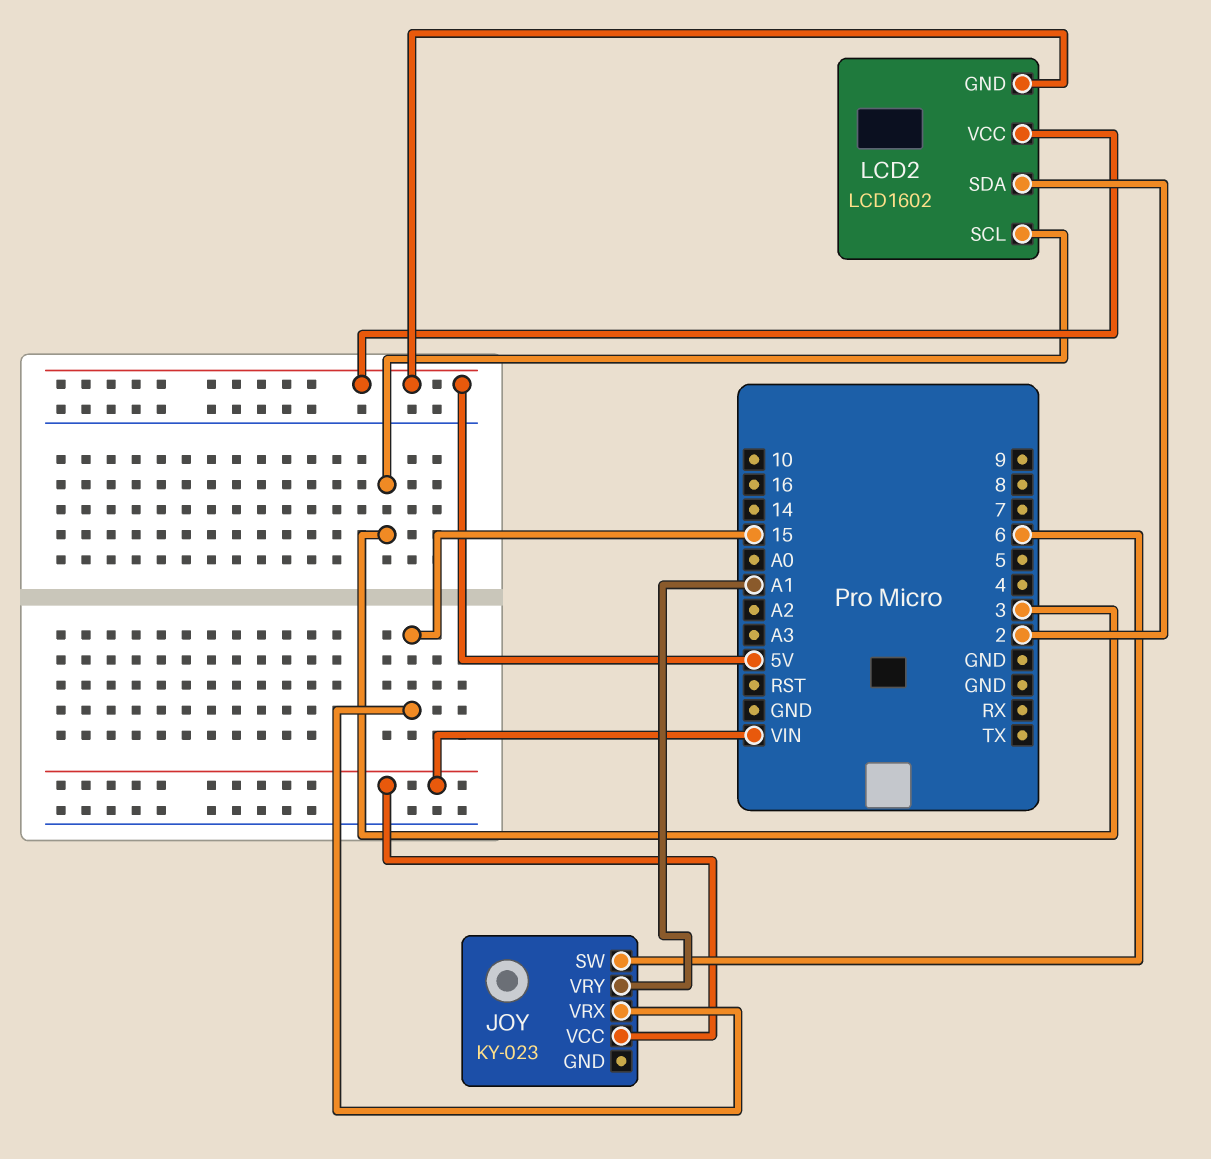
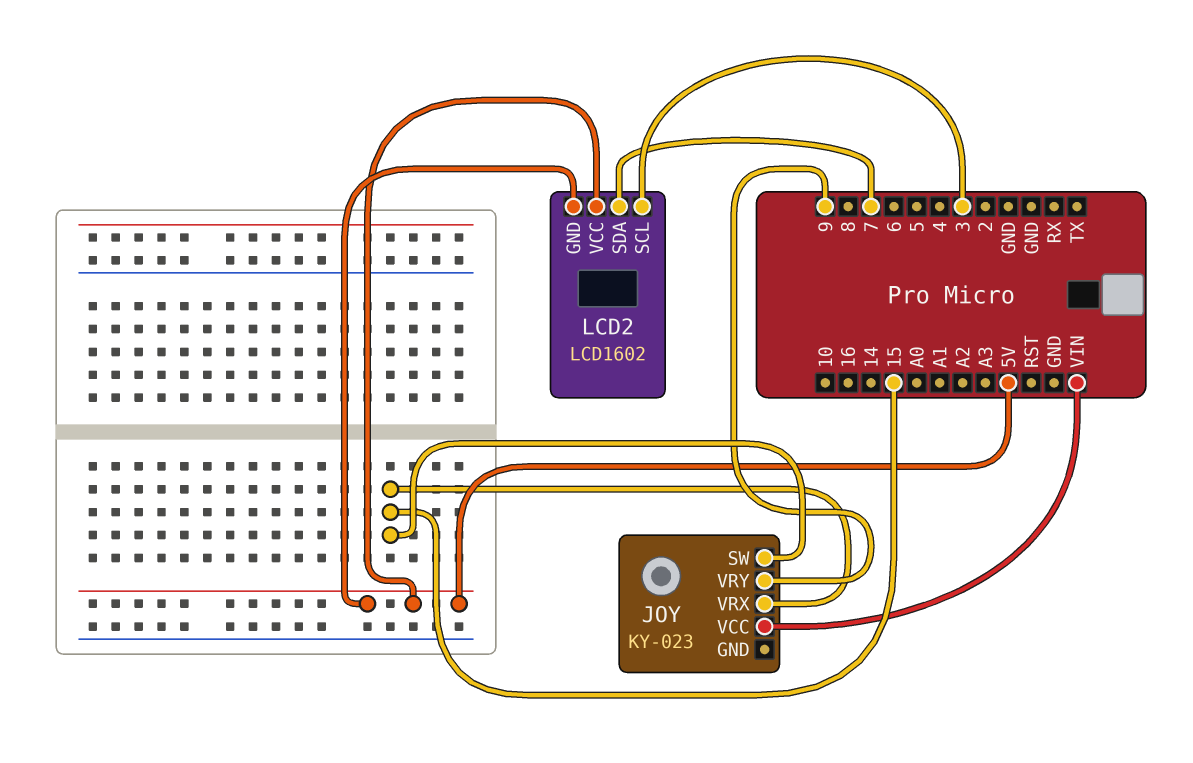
JOY pin SW: 6 -> 15
JOY pin VRY: A1 -> 9
LCD2 pin SDA: 2 -> 7

